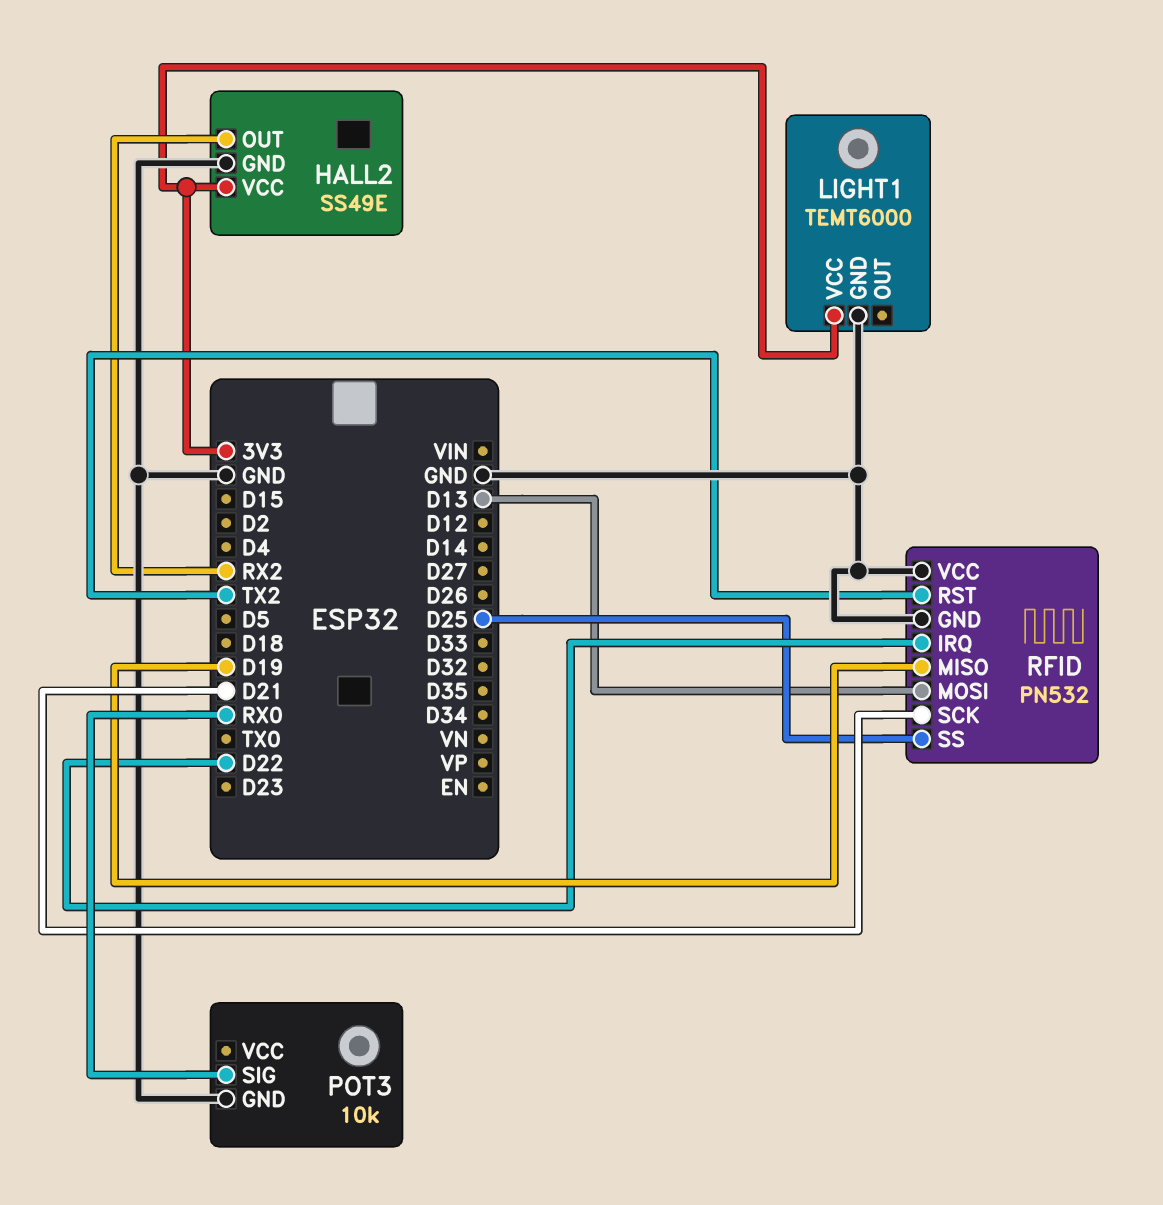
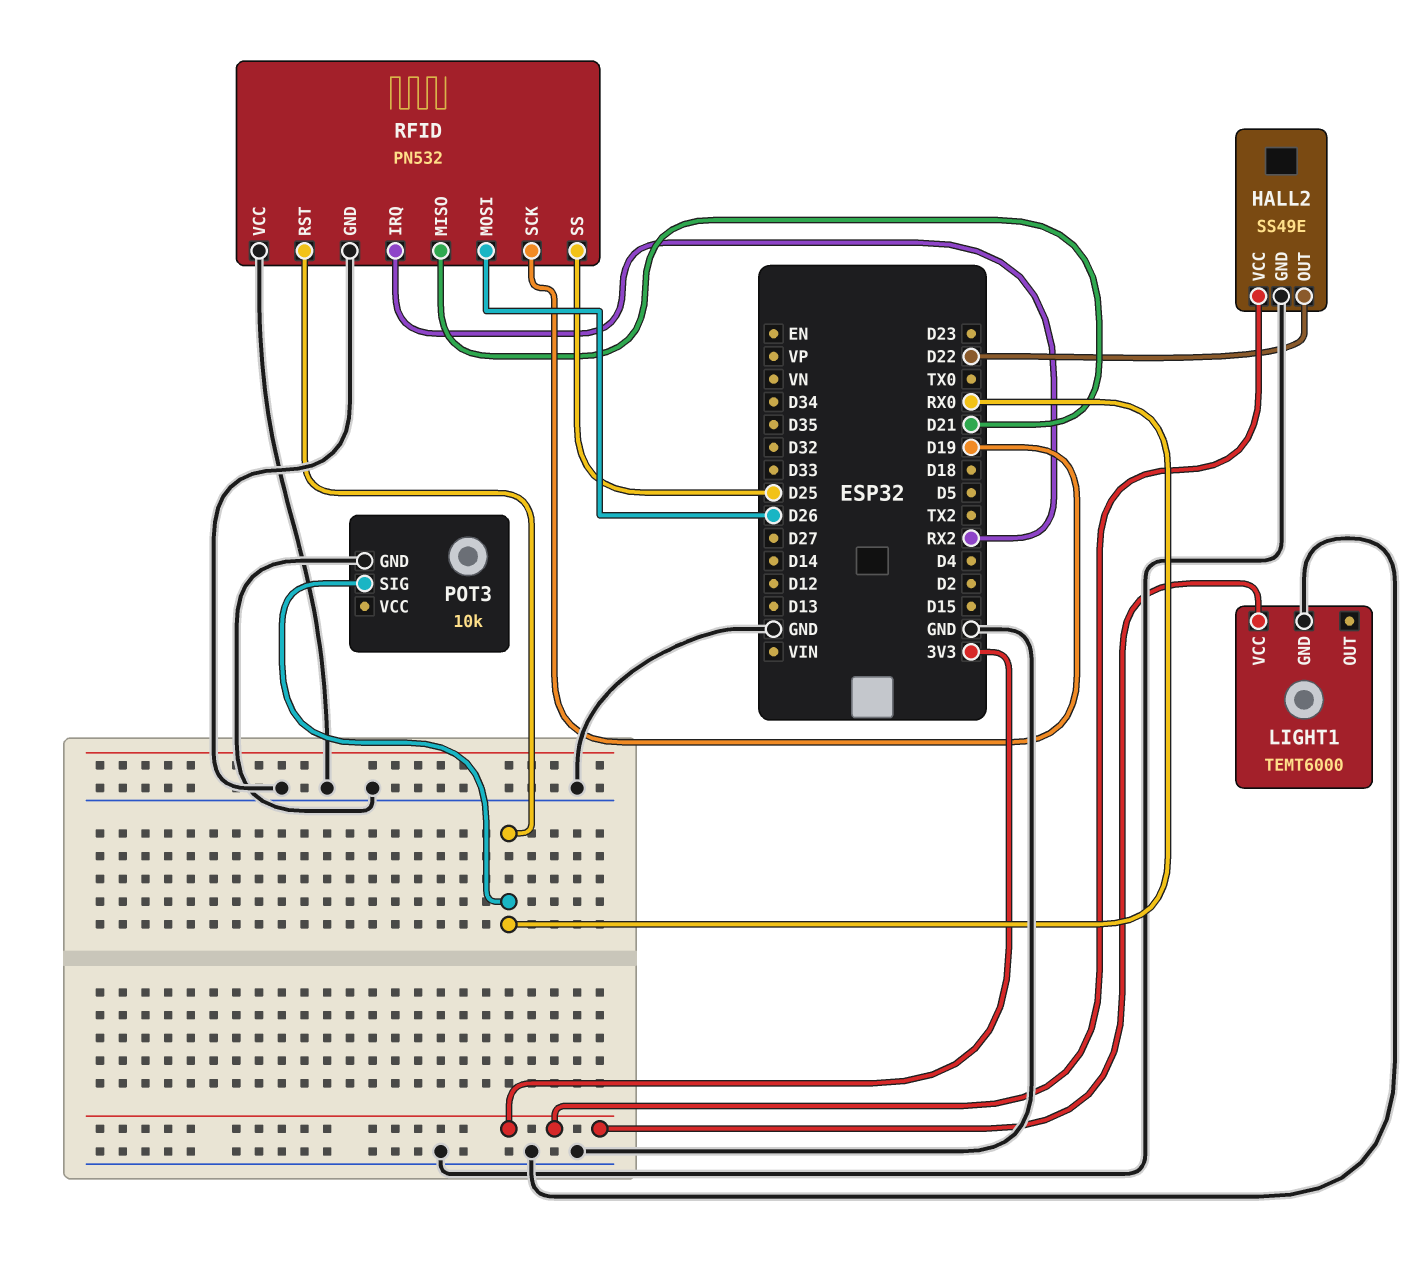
HALL2 pin OUT: RX2 -> D22
RFID pin IRQ: D22 -> RX2
RFID pin MISO: D19 -> D21
RFID pin MOSI: D13 -> D26
RFID pin RST: TX2 -> RX0
RFID pin SCK: D21 -> D19

